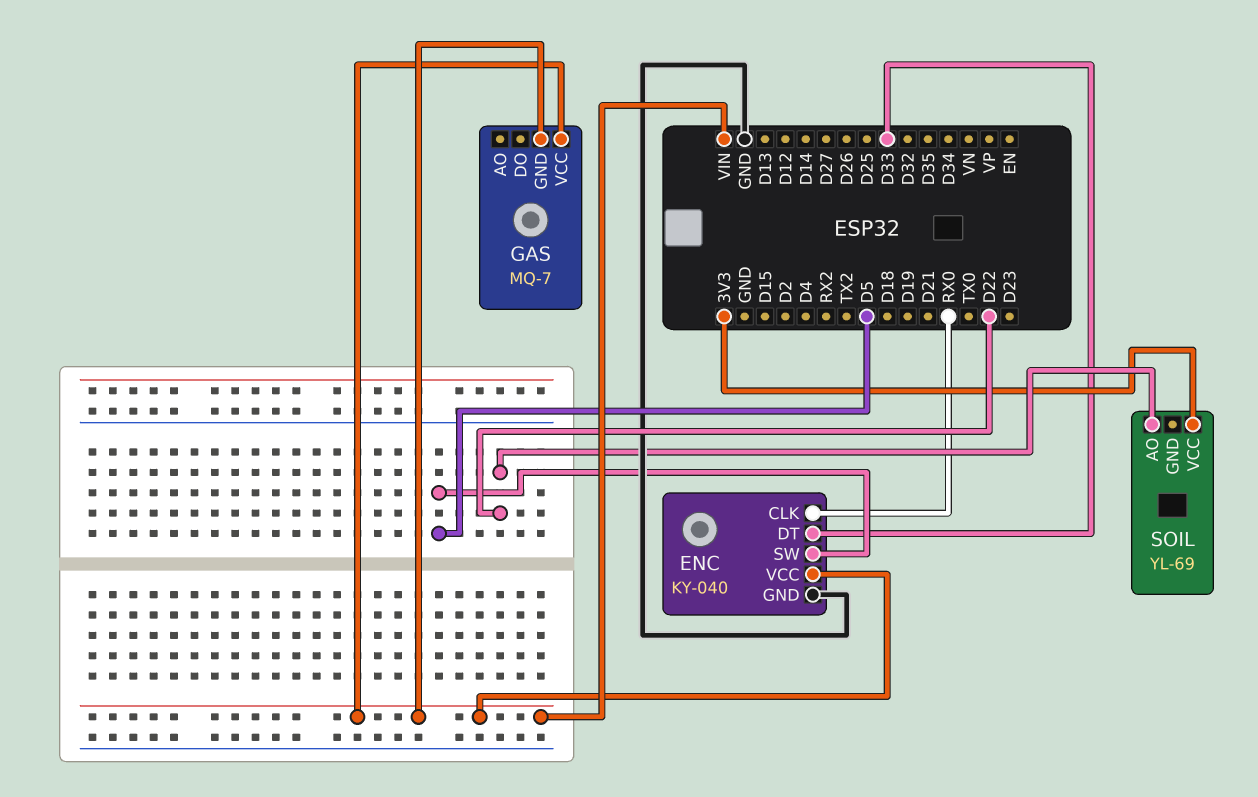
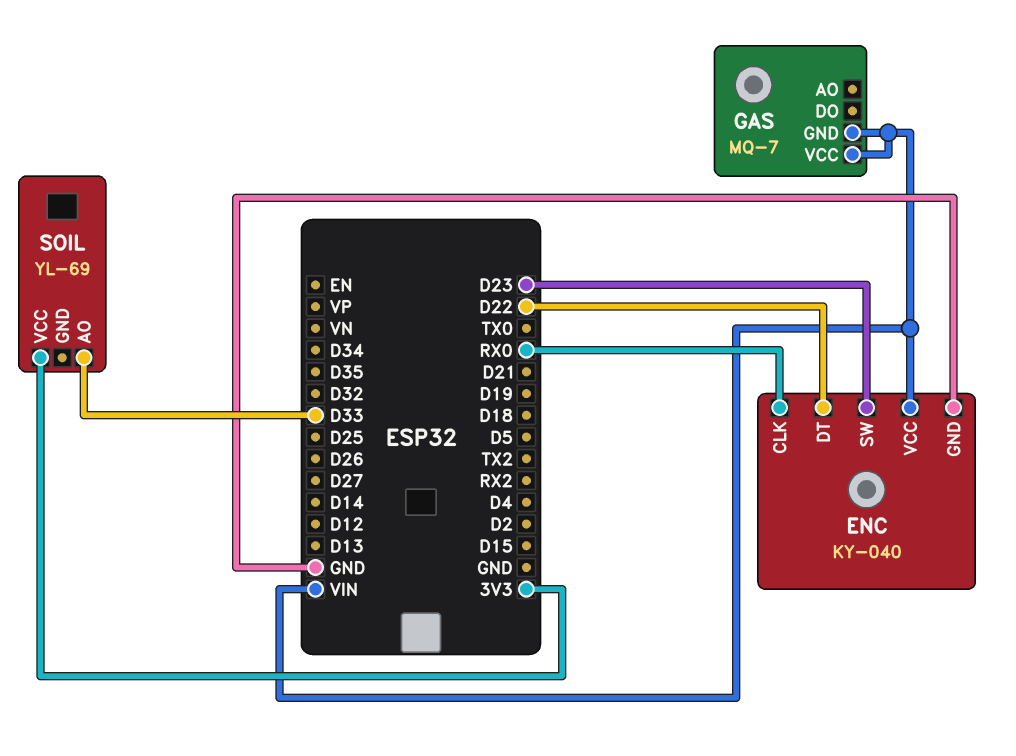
ENC pin DT: D33 -> D22
ENC pin SW: D5 -> D23
SOIL pin AO: D22 -> D33

